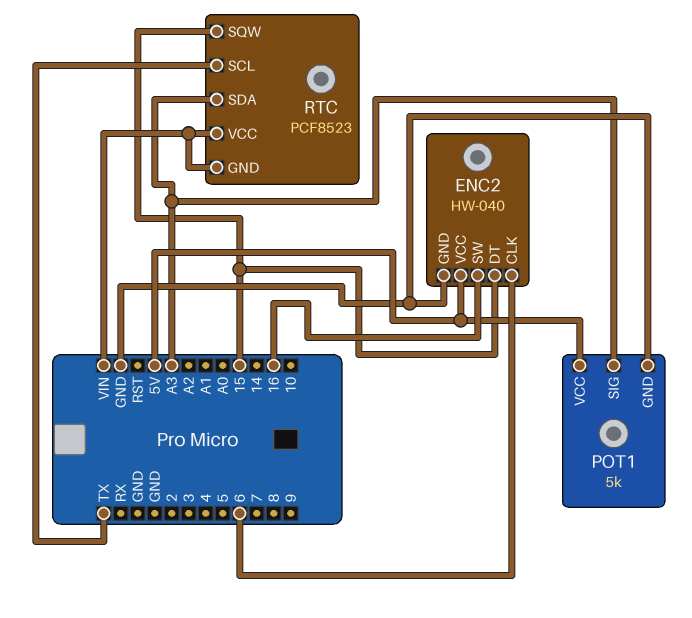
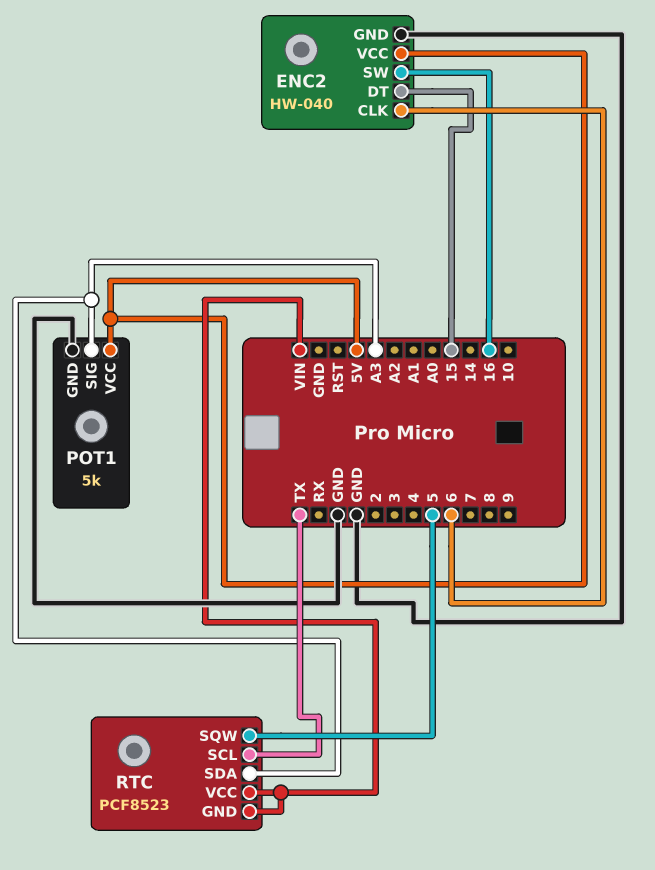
RTC pin SQW: 15 -> 5

